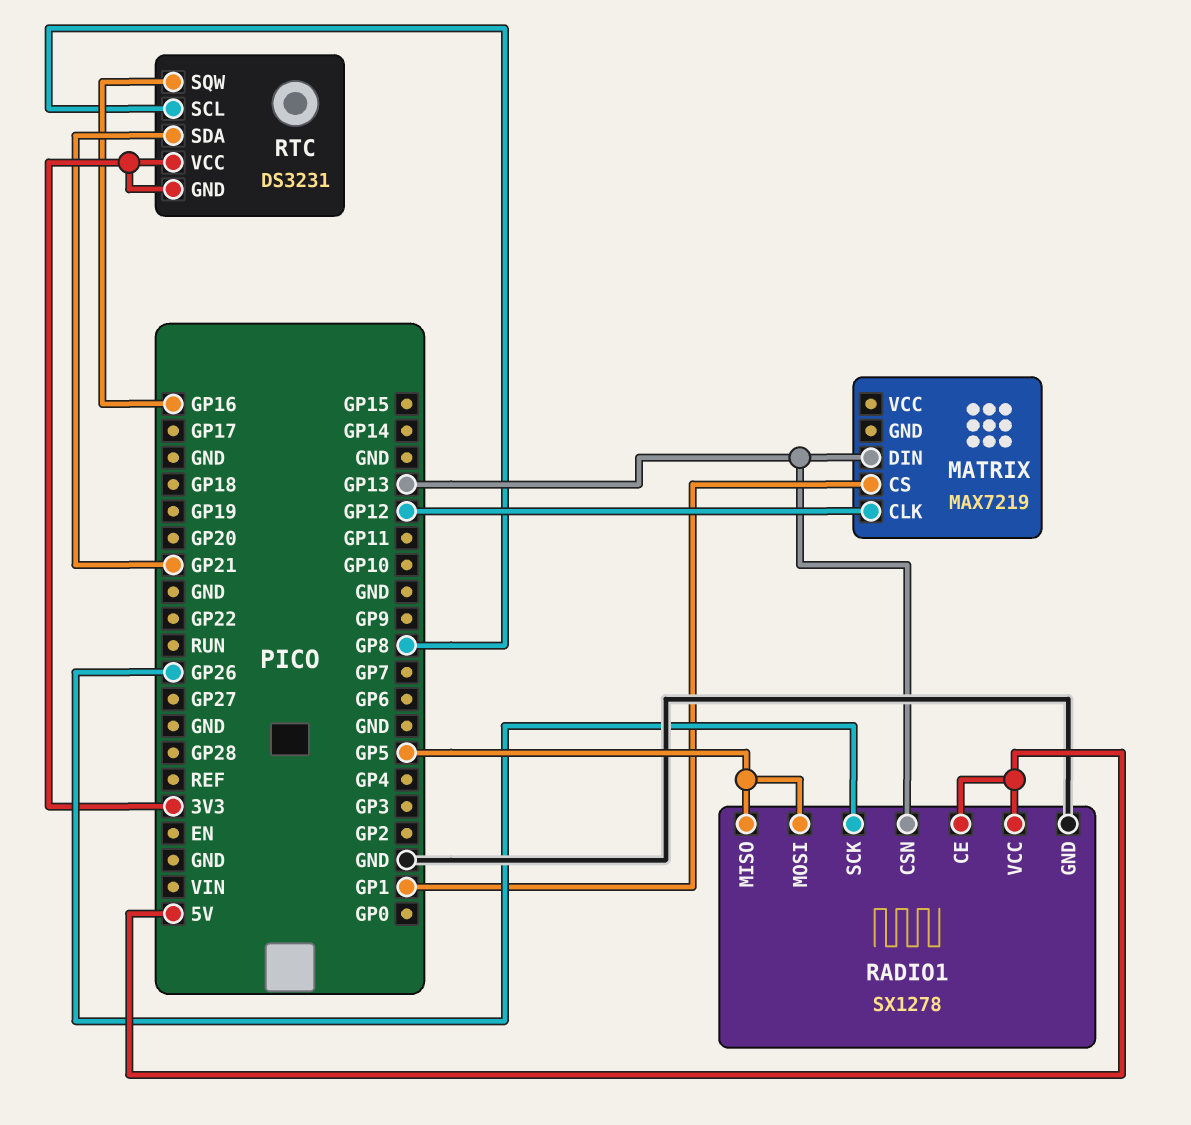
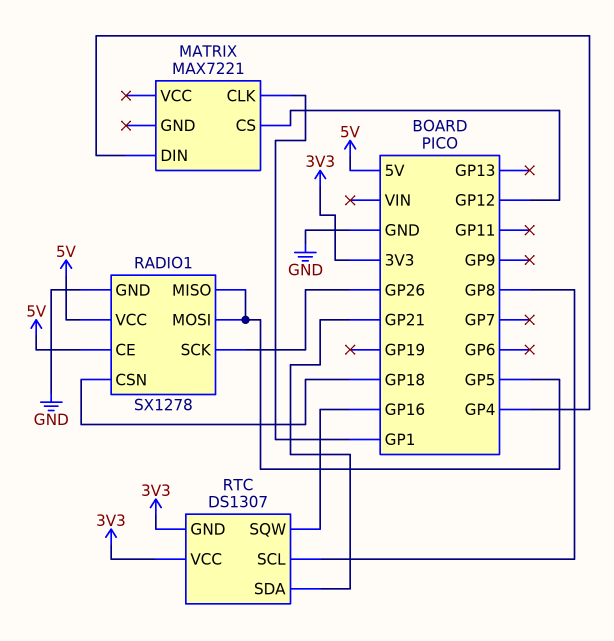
MATRIX: MAX7219 -> MAX7221
MATRIX pin CLK: GP12 -> GP1
MATRIX pin CS: GP1 -> GP12
MATRIX pin DIN: GP13 -> GP4
RADIO1 pin CSN: GP13 -> GP18
RTC: DS3231 -> DS1307

